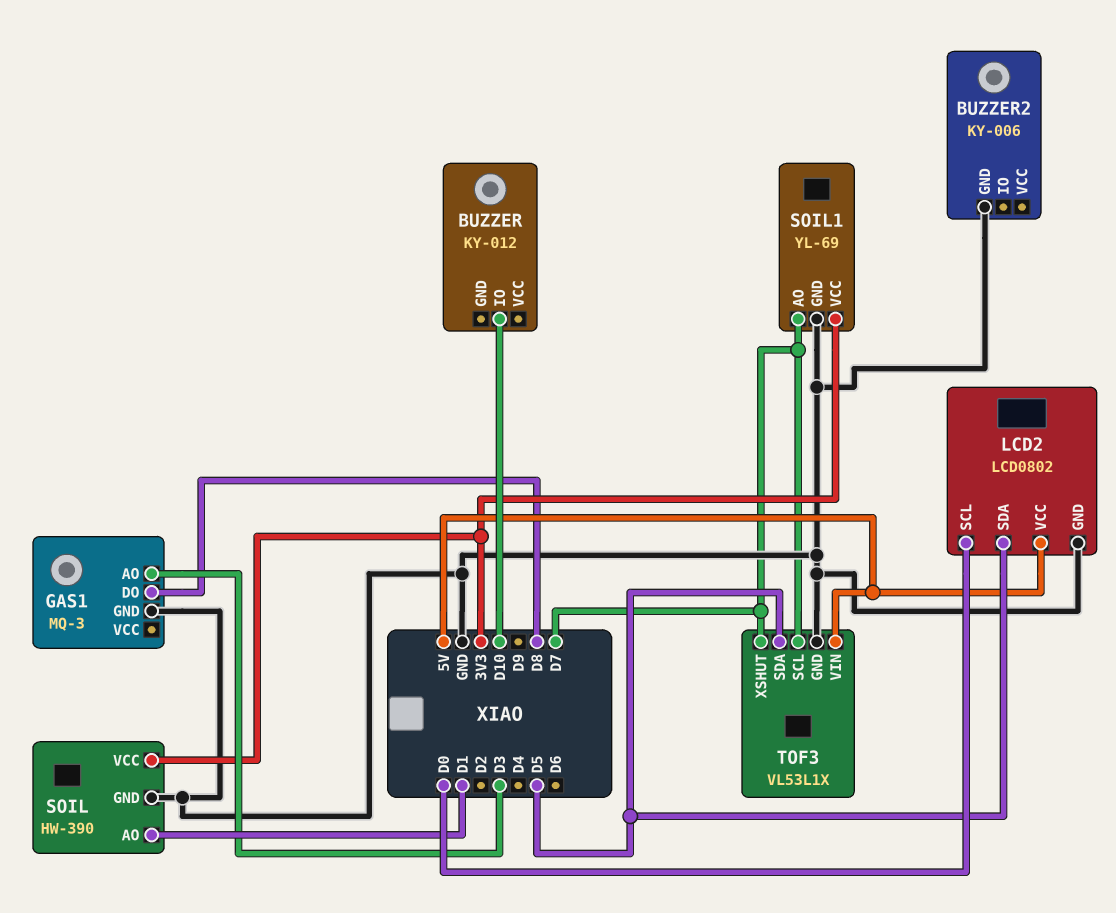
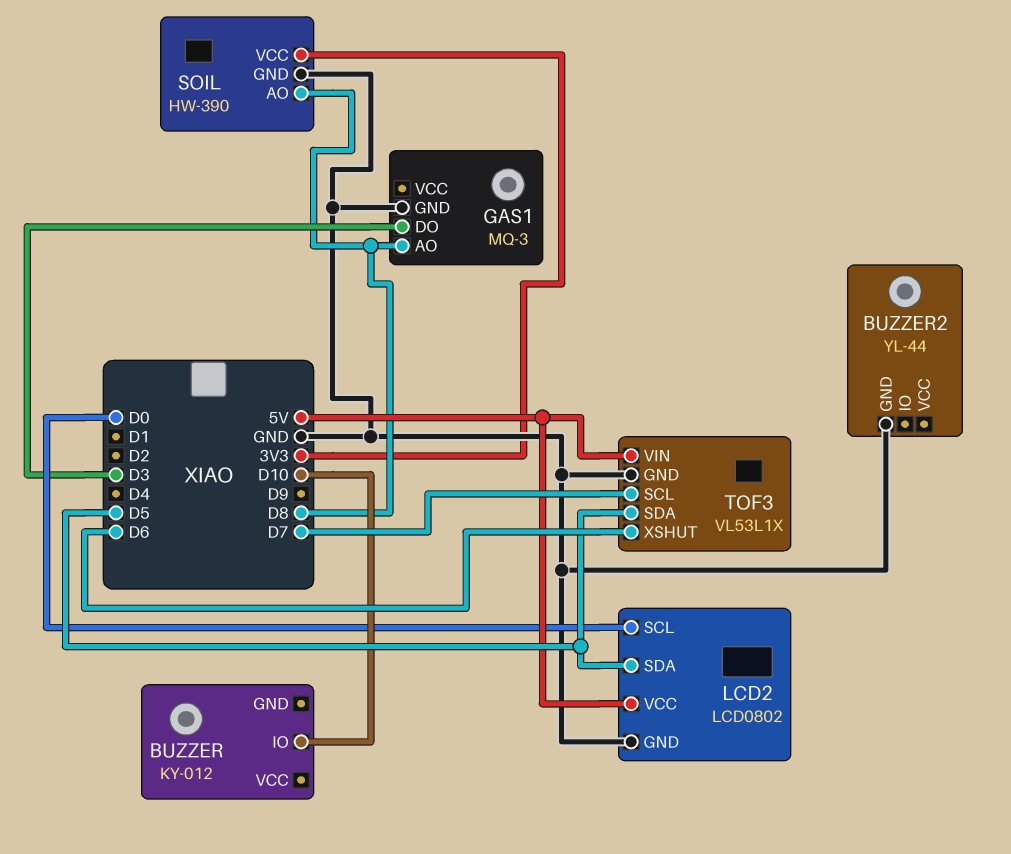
BUZZER2: KY-006 -> YL-44
GAS1 pin AO: D3 -> D8
GAS1 pin DO: D8 -> D3
SOIL pin AO: D1 -> D8
SOIL1: YL-69 -> none
SOIL1 pin AO: D7 -> none
SOIL1 pin GND: GND -> none
SOIL1 pin VCC: 3V3 -> none
TOF3 pin XSHUT: D7 -> D6

